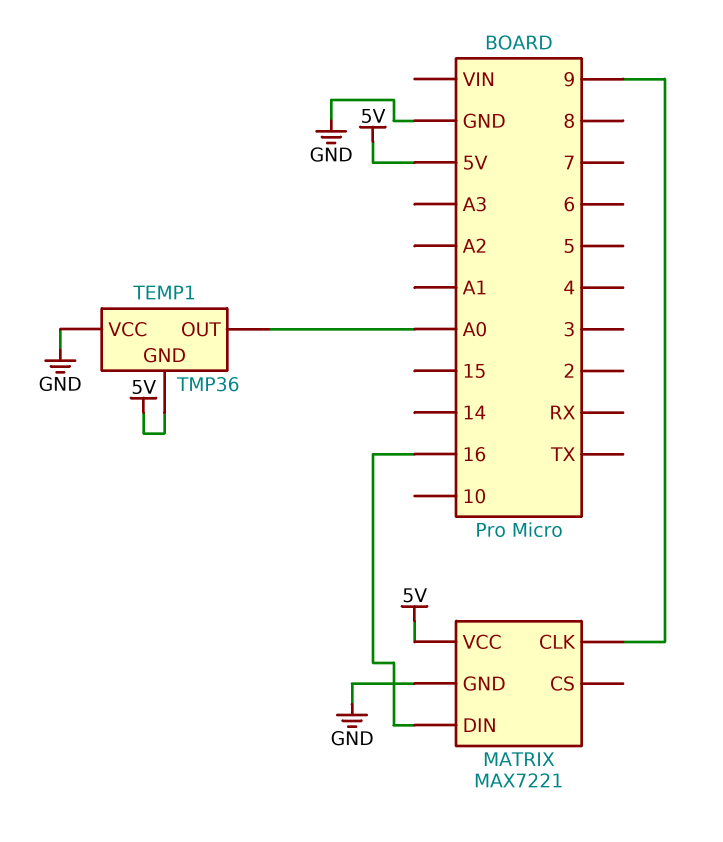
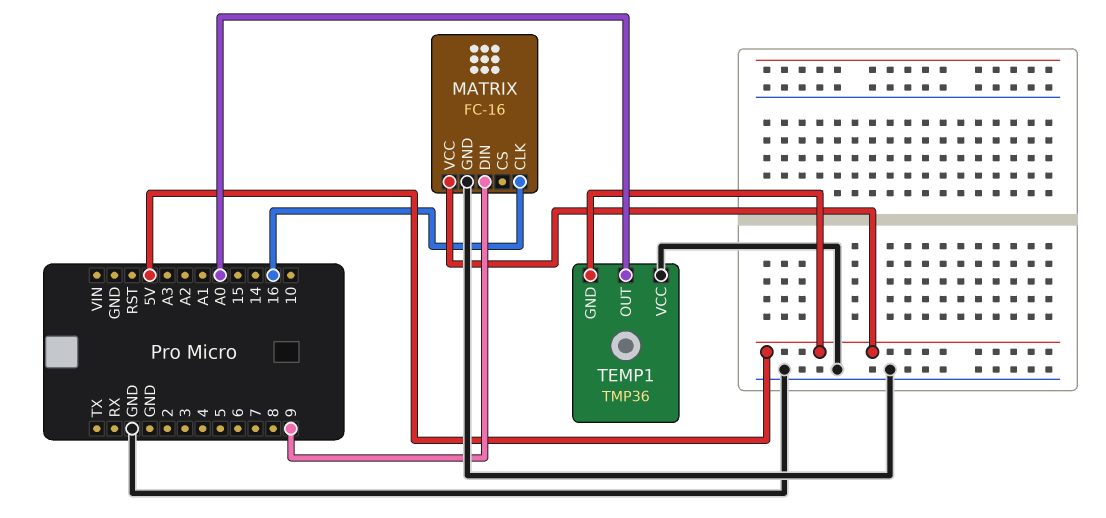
MATRIX: MAX7221 -> FC-16
MATRIX pin CLK: 9 -> 16
MATRIX pin DIN: 16 -> 9

